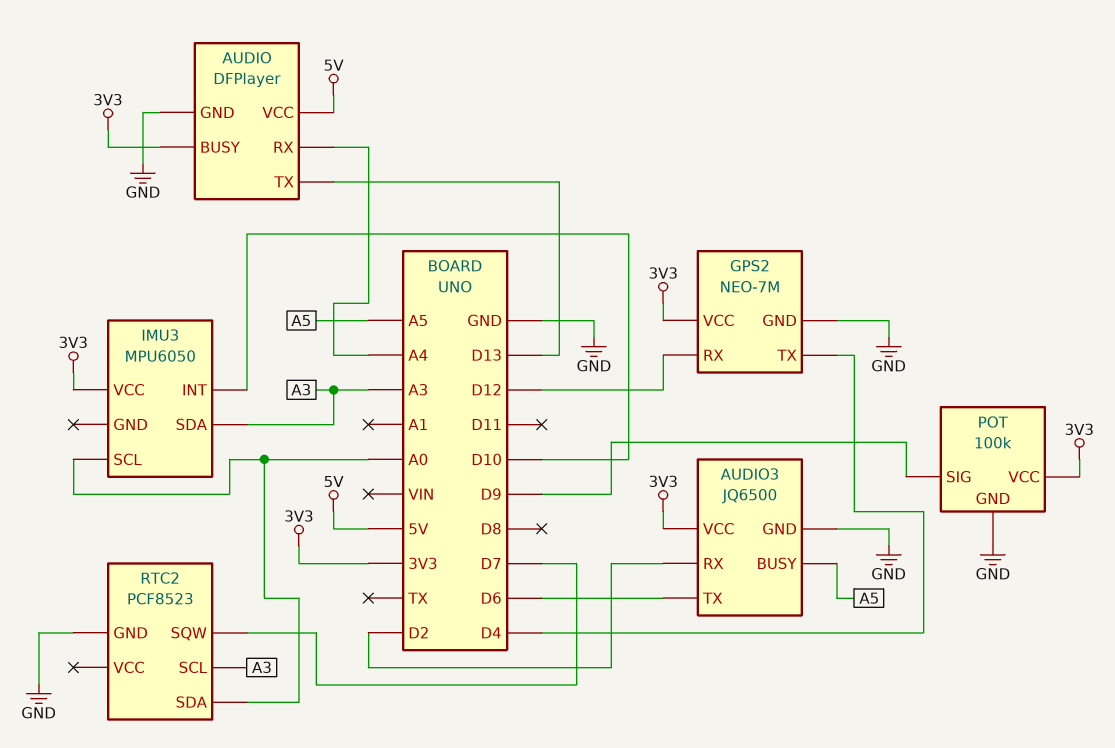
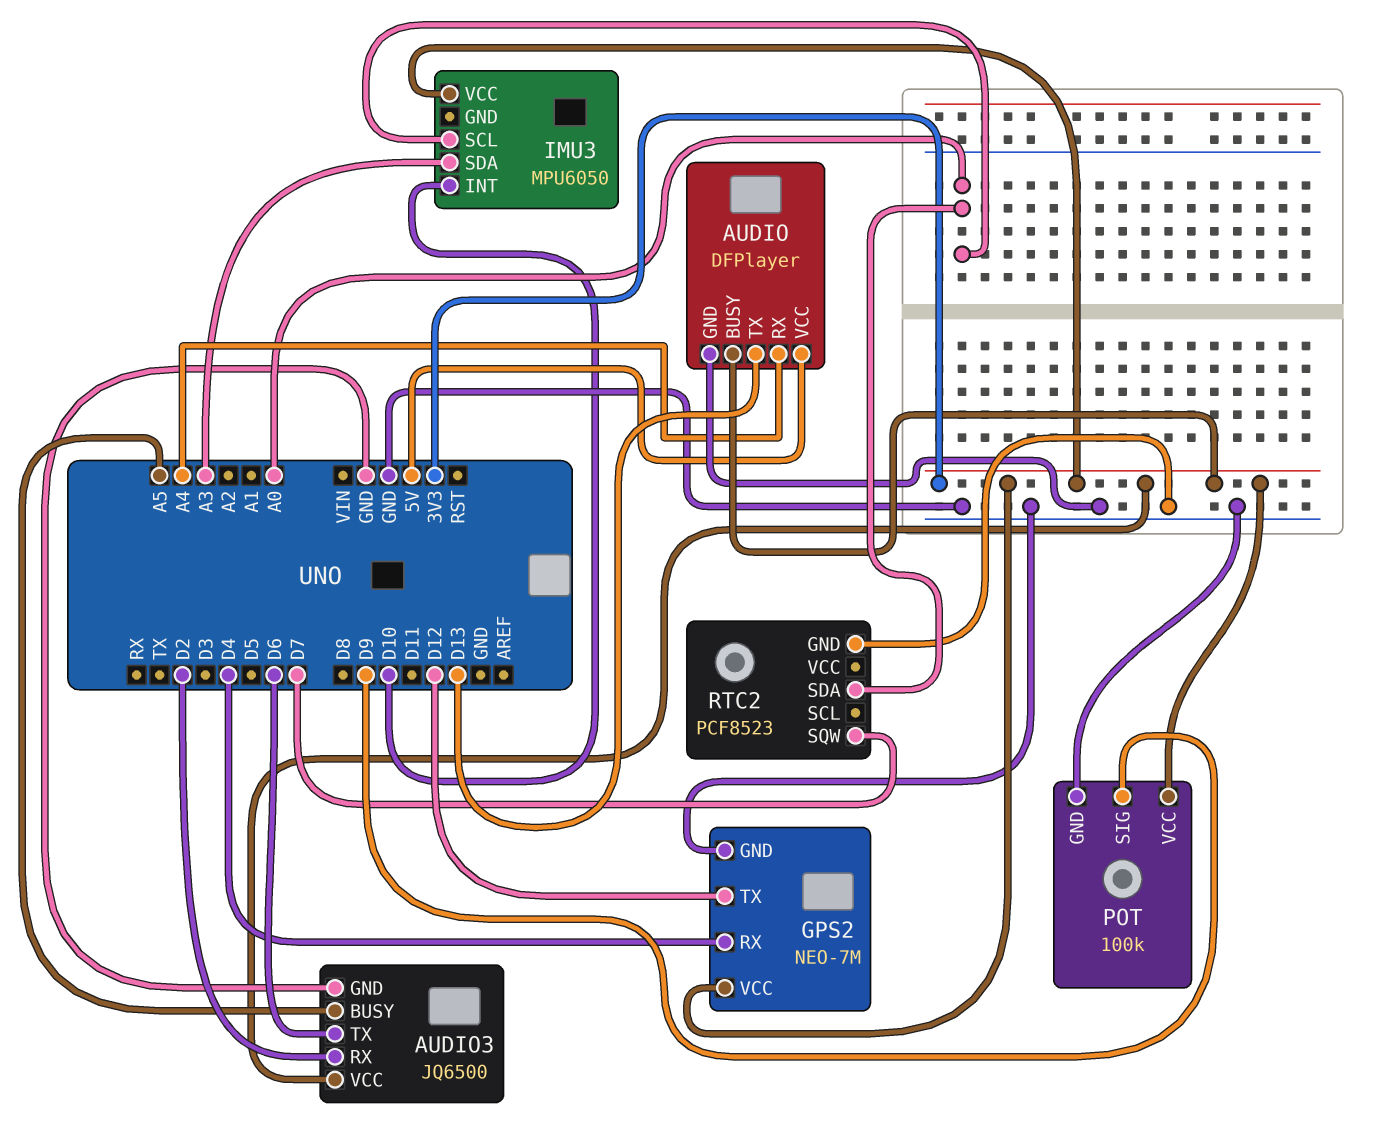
GPS2 pin RX: D12 -> D4
GPS2 pin TX: D4 -> D12
RTC2 pin SCL: A3 -> none

